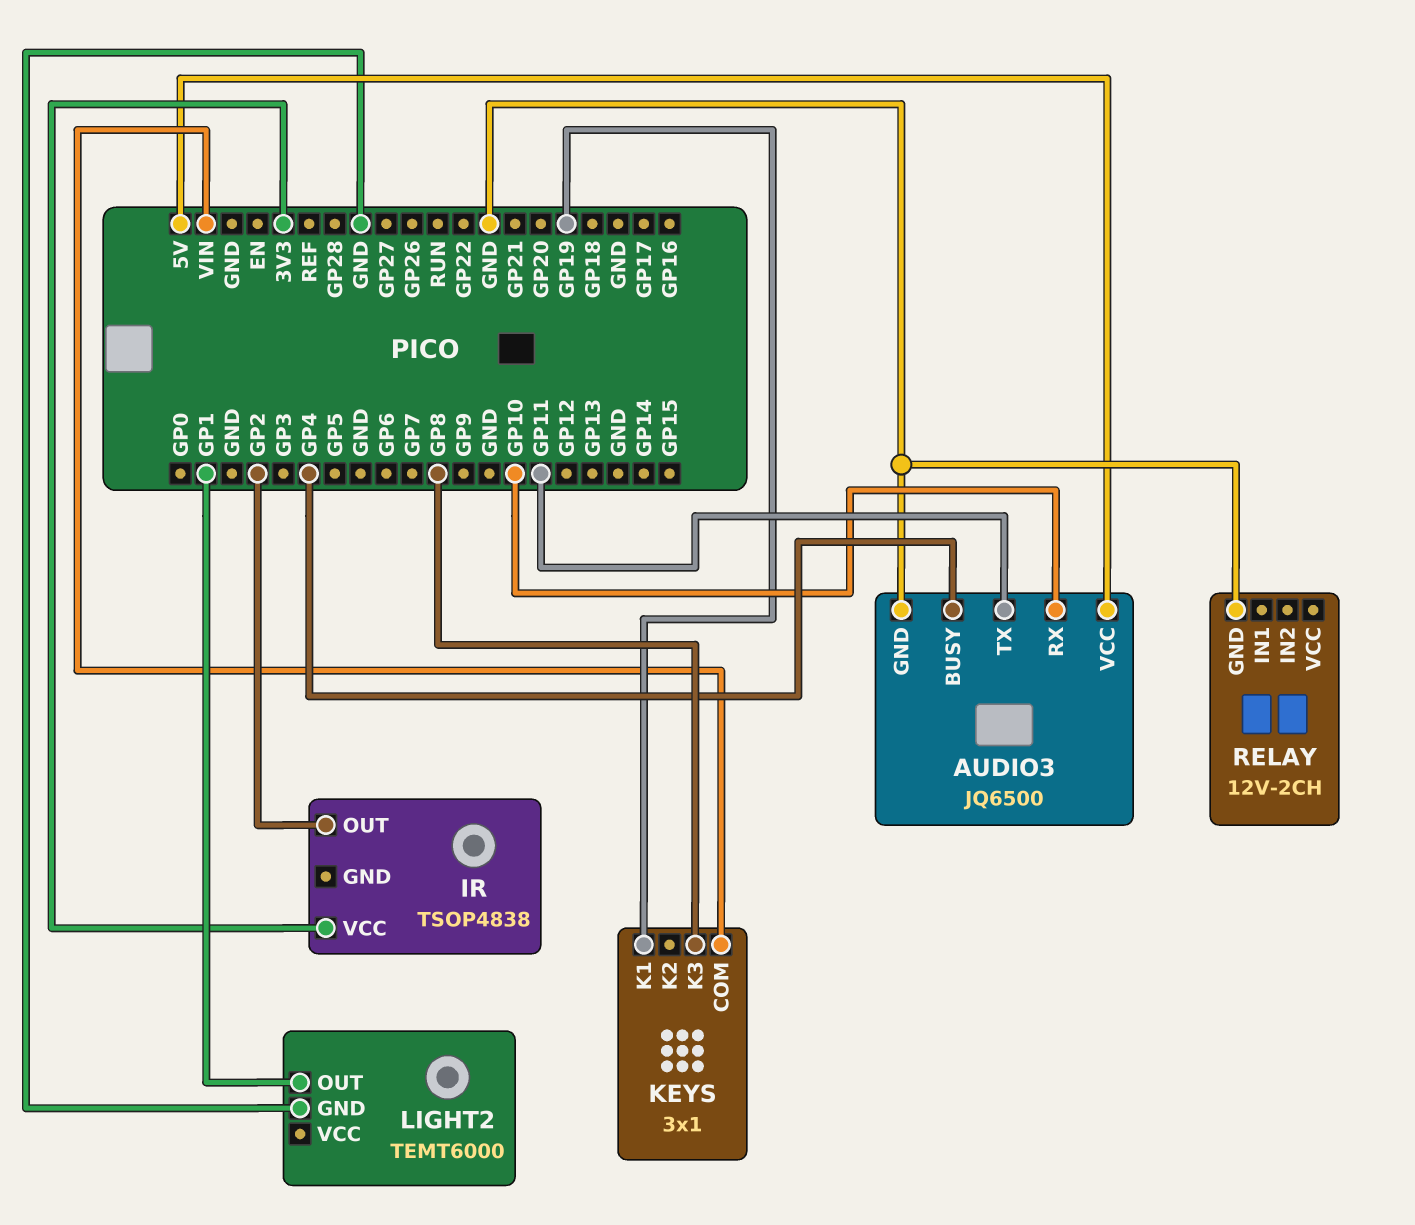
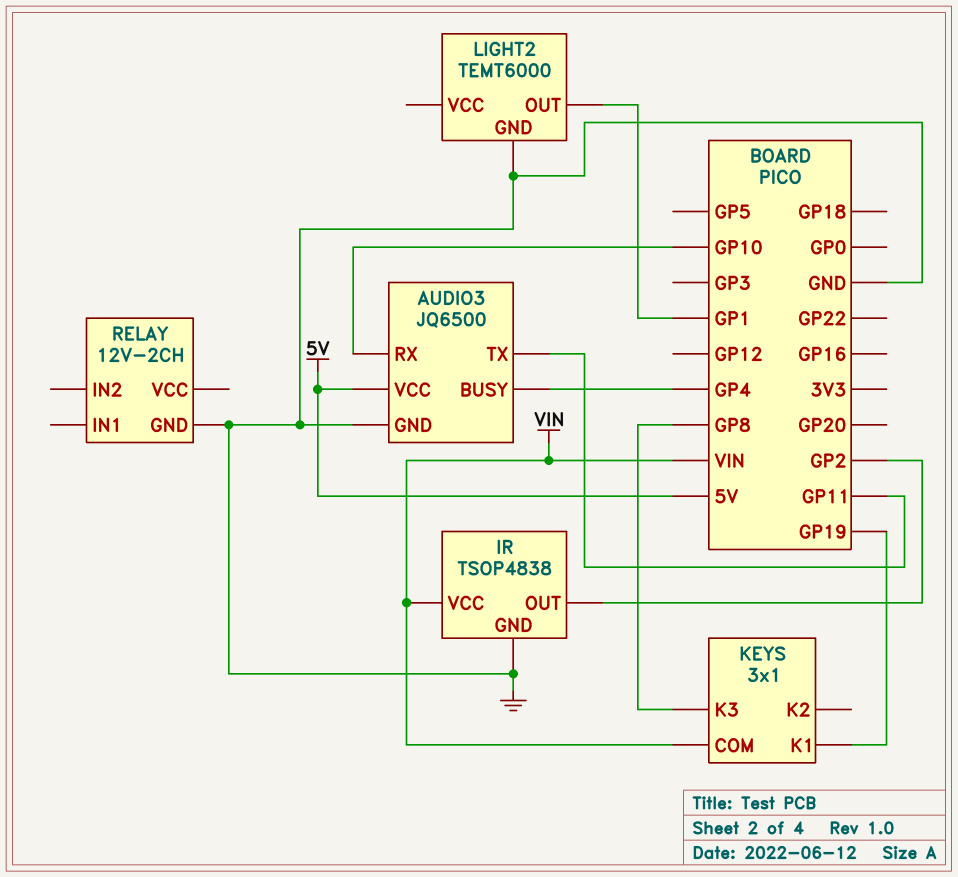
IR pin GND: none -> GND
IR pin VCC: 3V3 -> VIN

